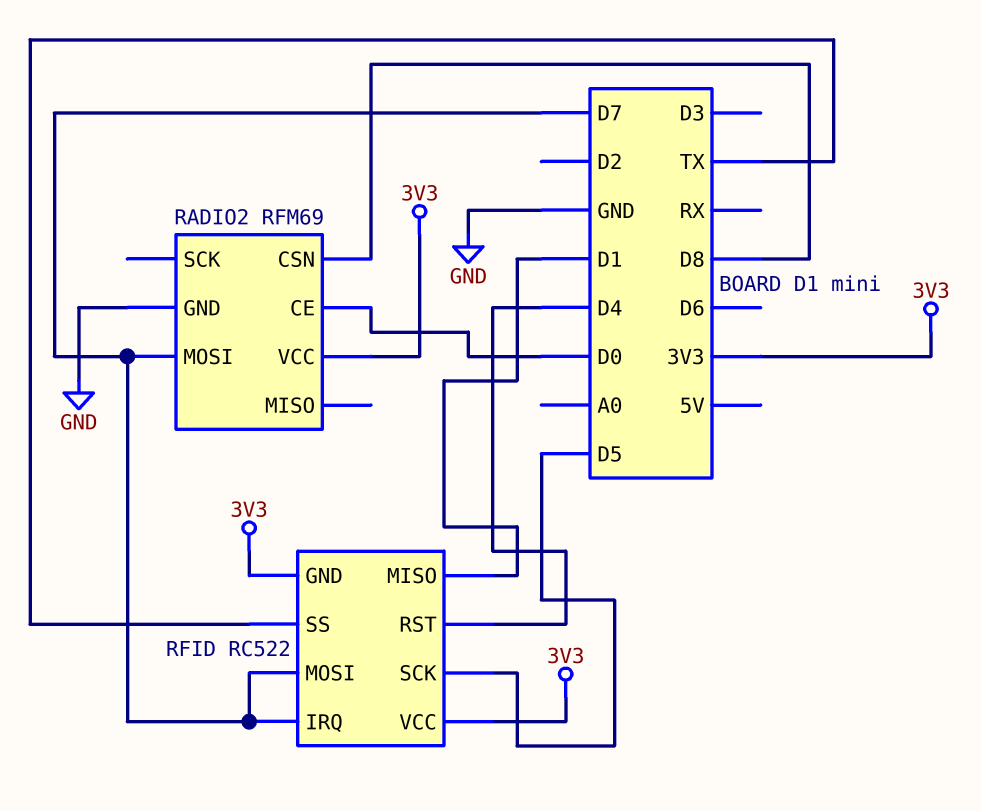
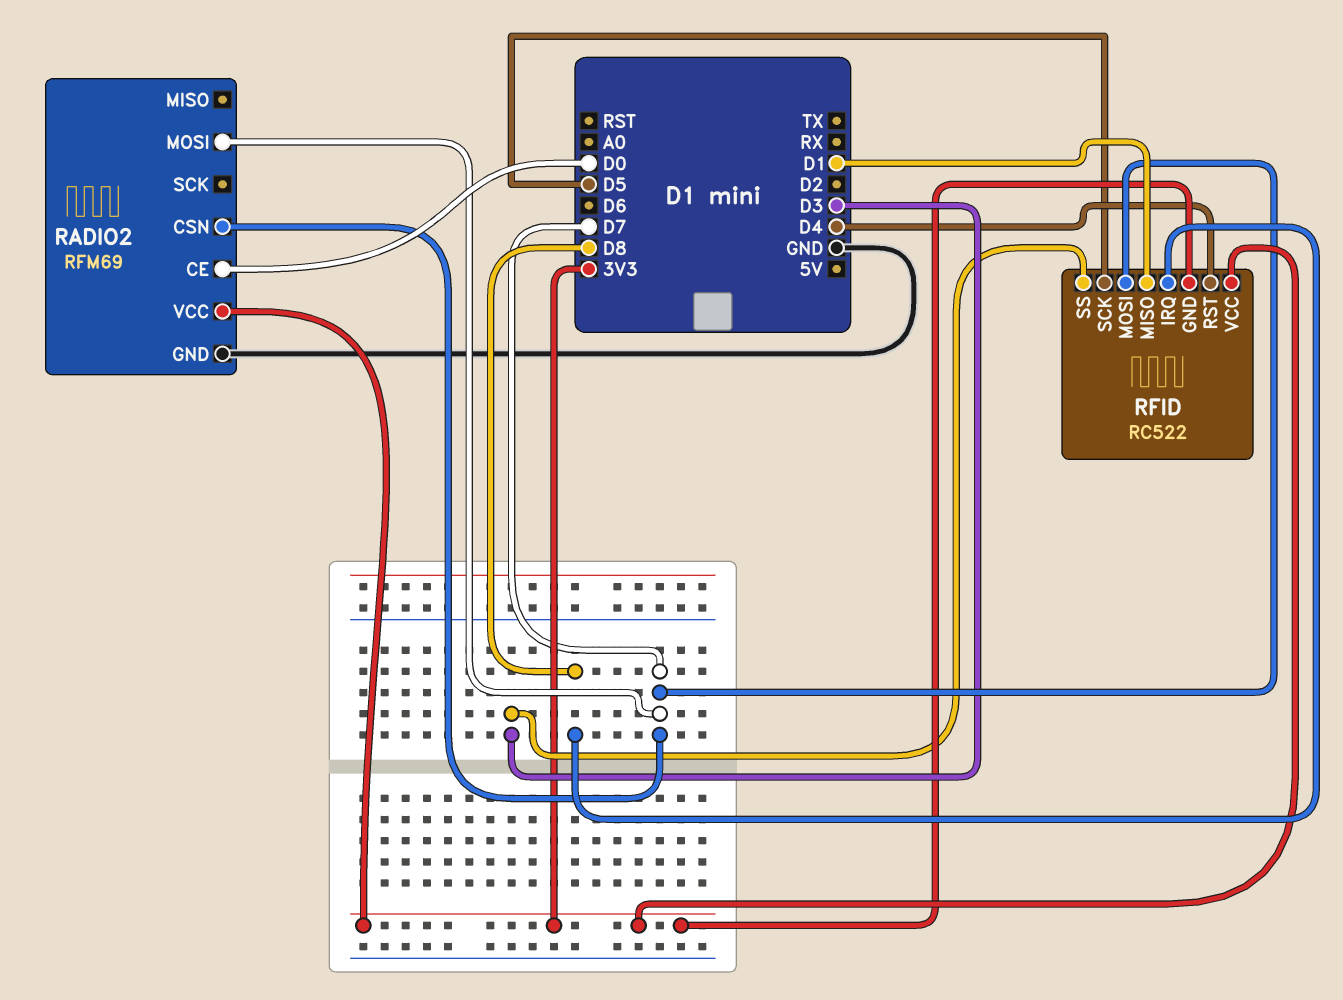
RADIO2 pin CSN: D8 -> D7
RFID pin IRQ: D7 -> D8
RFID pin SS: TX -> D3

